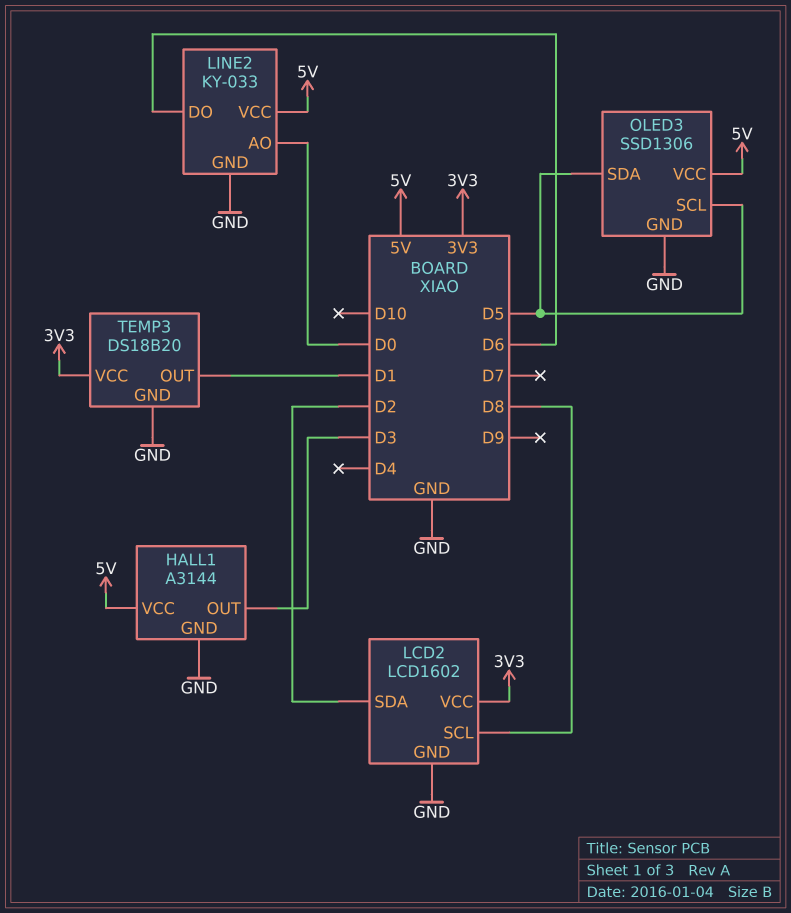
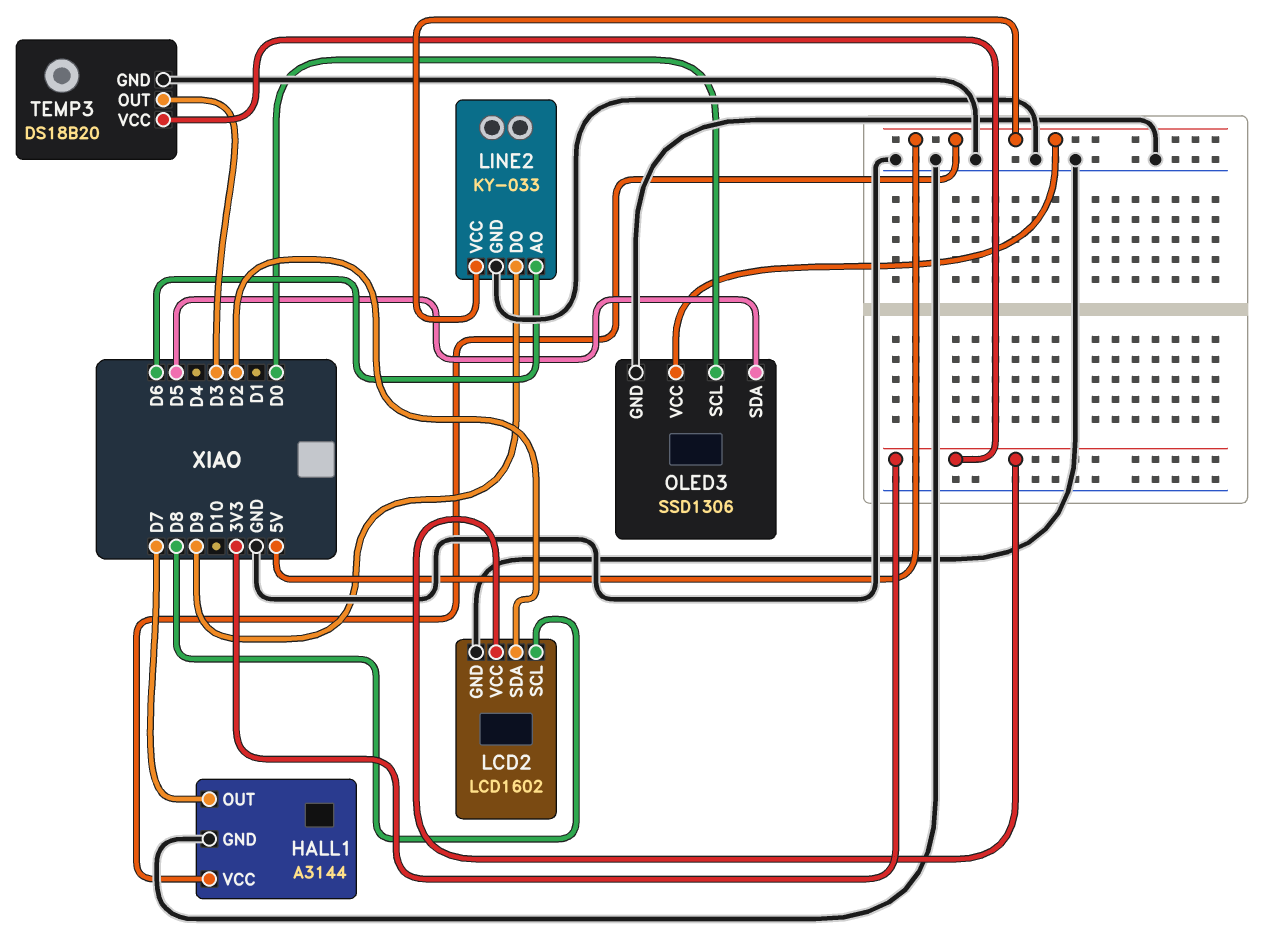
HALL1 pin OUT: D3 -> D7
LINE2 pin AO: D0 -> D6
LINE2 pin DO: D6 -> D9
OLED3 pin SCL: D5 -> D0
TEMP3 pin OUT: D1 -> D3

